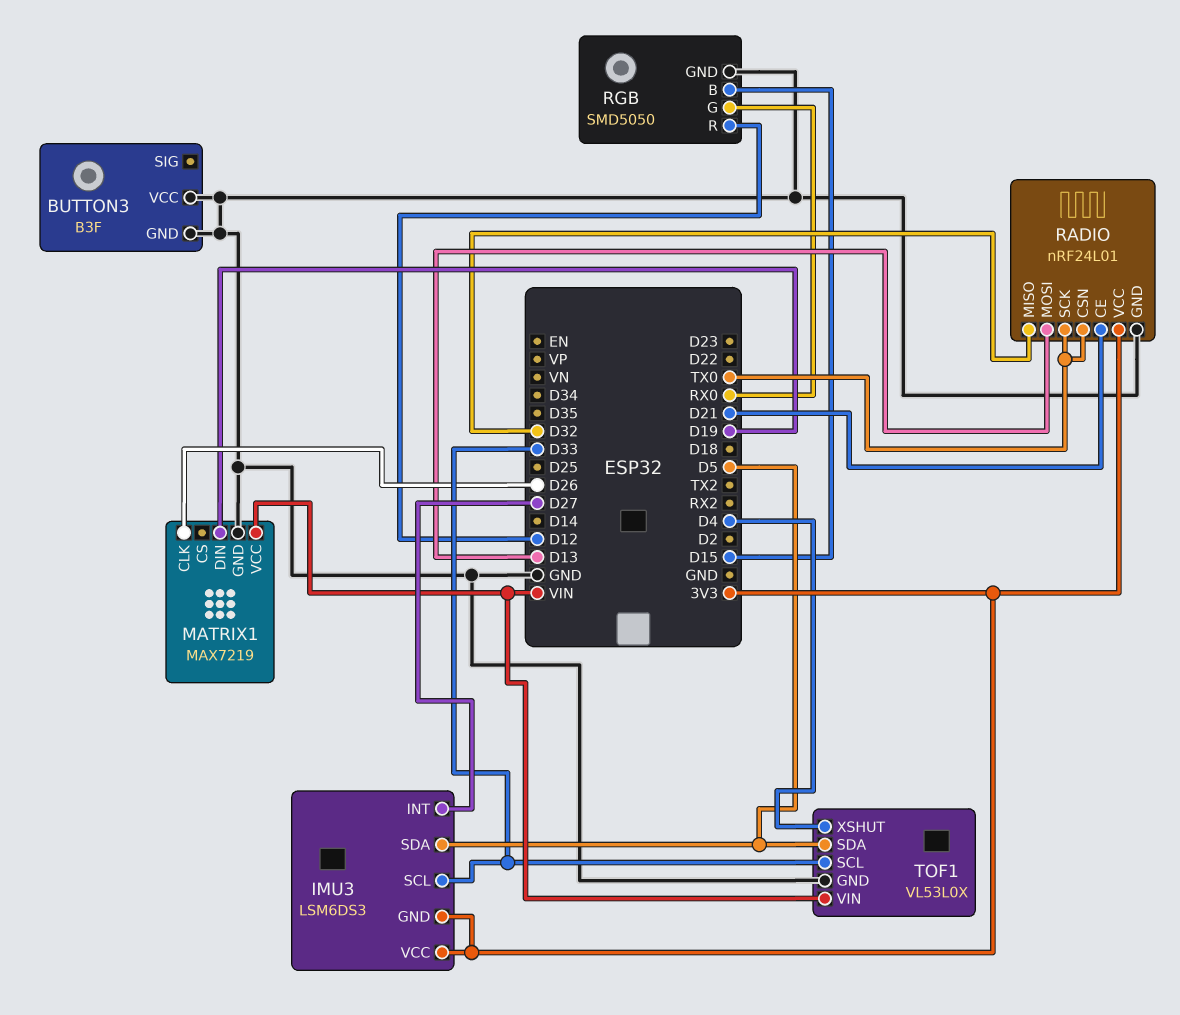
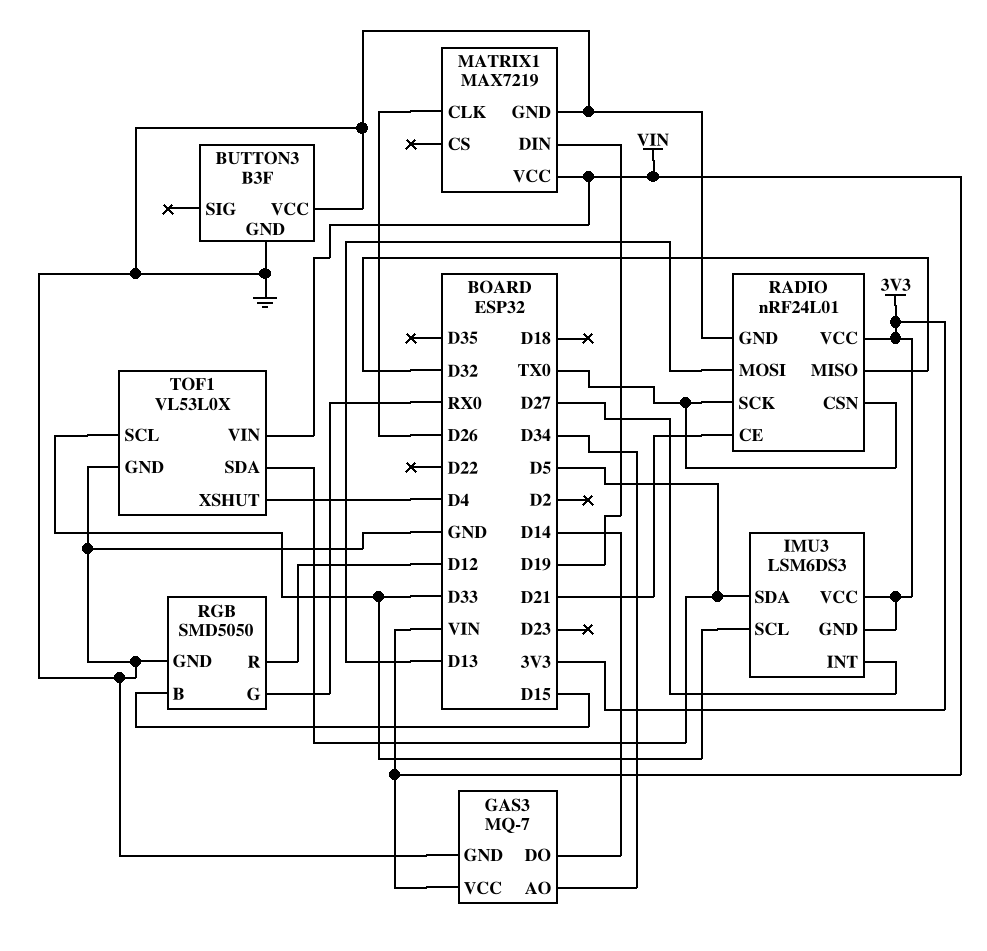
GAS3: none -> MQ-7
GAS3 pin AO: none -> D34
GAS3 pin DO: none -> D14
GAS3 pin GND: none -> GND
GAS3 pin VCC: none -> VIN

